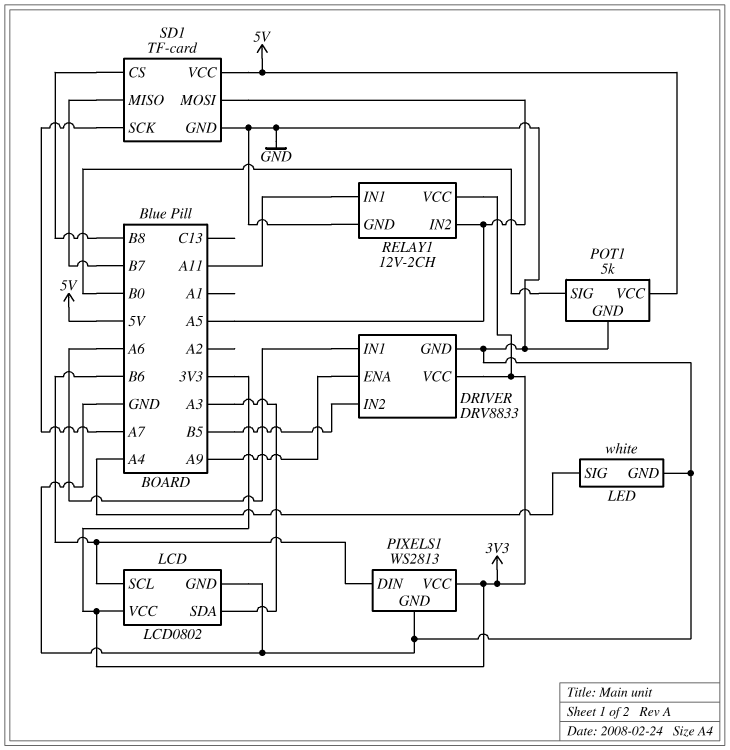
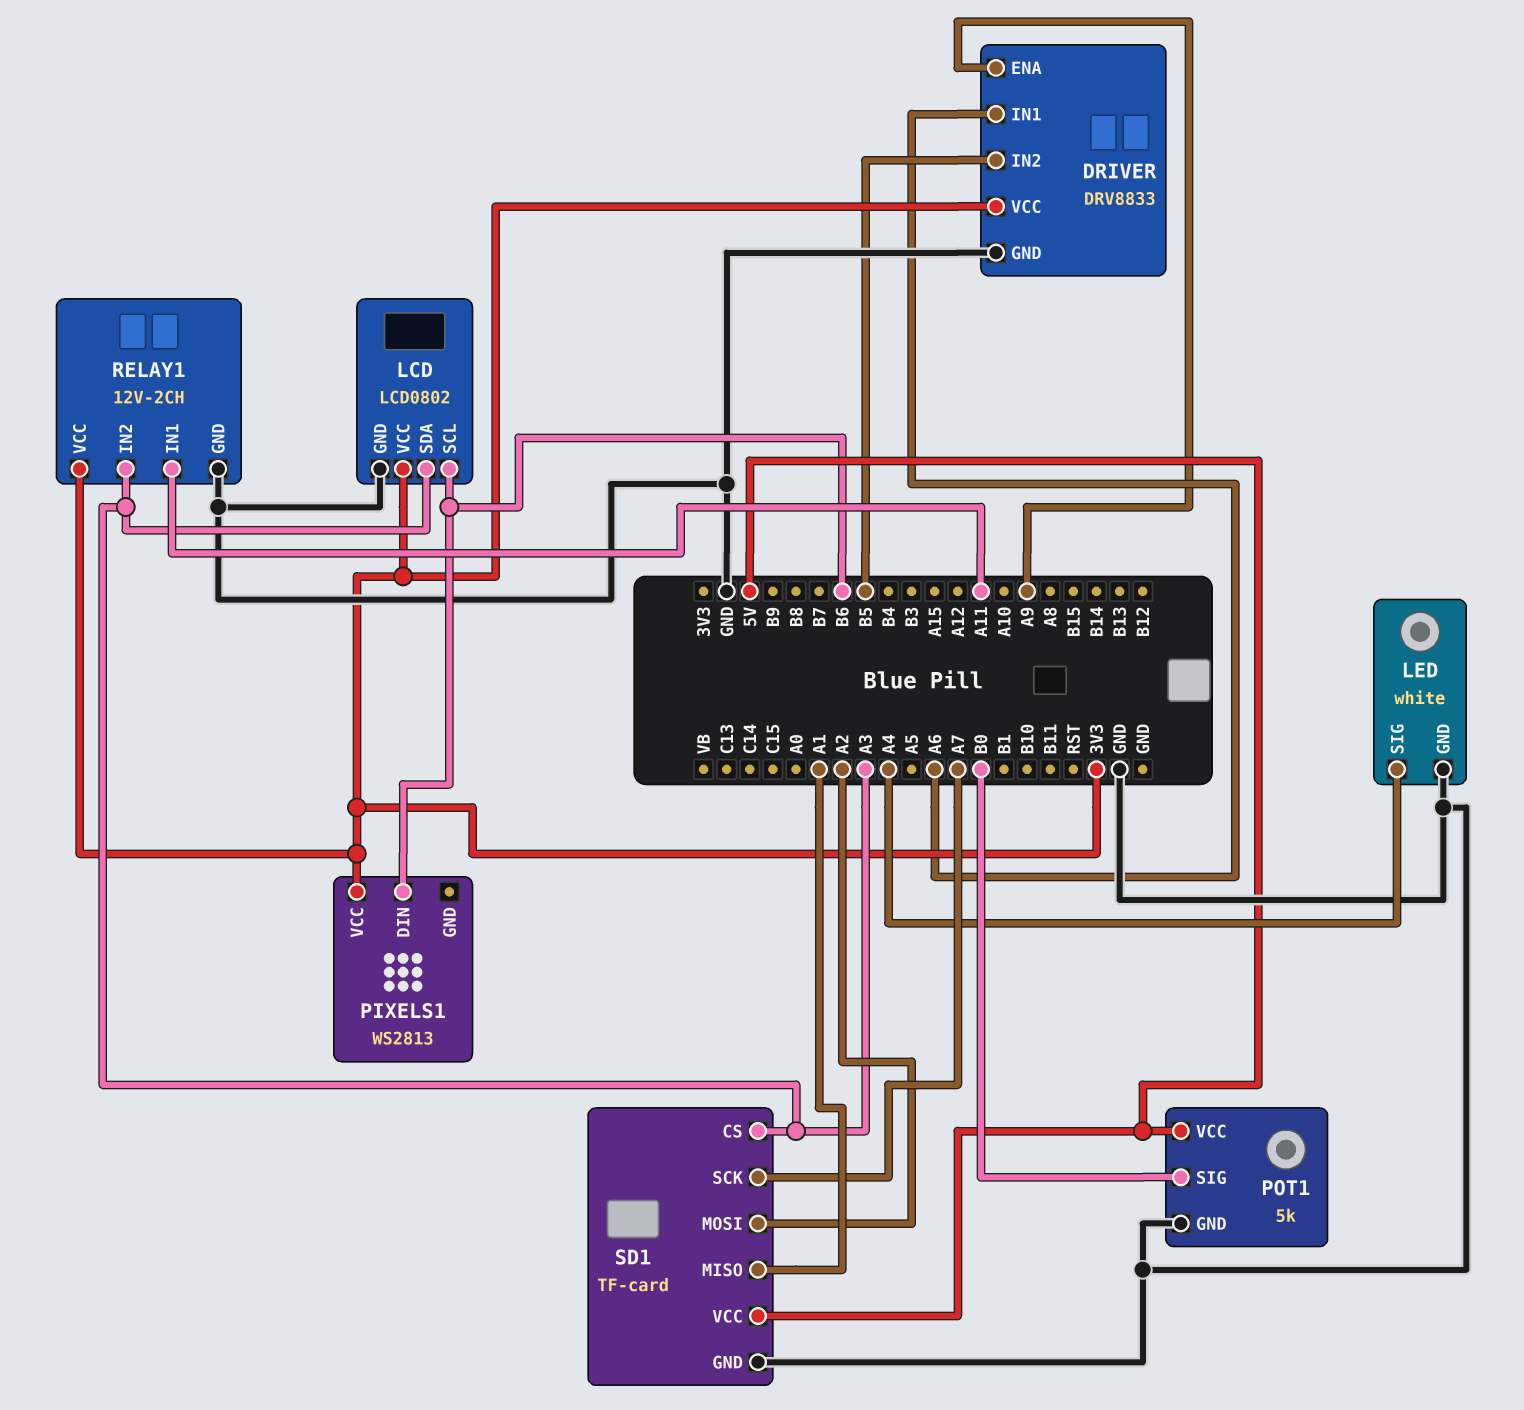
PIXELS1 pin GND: GND -> none
RELAY1 pin IN2: A5 -> A3
SD1 pin CS: B8 -> A3
SD1 pin MISO: B7 -> A1
SD1 pin MOSI: A5 -> A2

